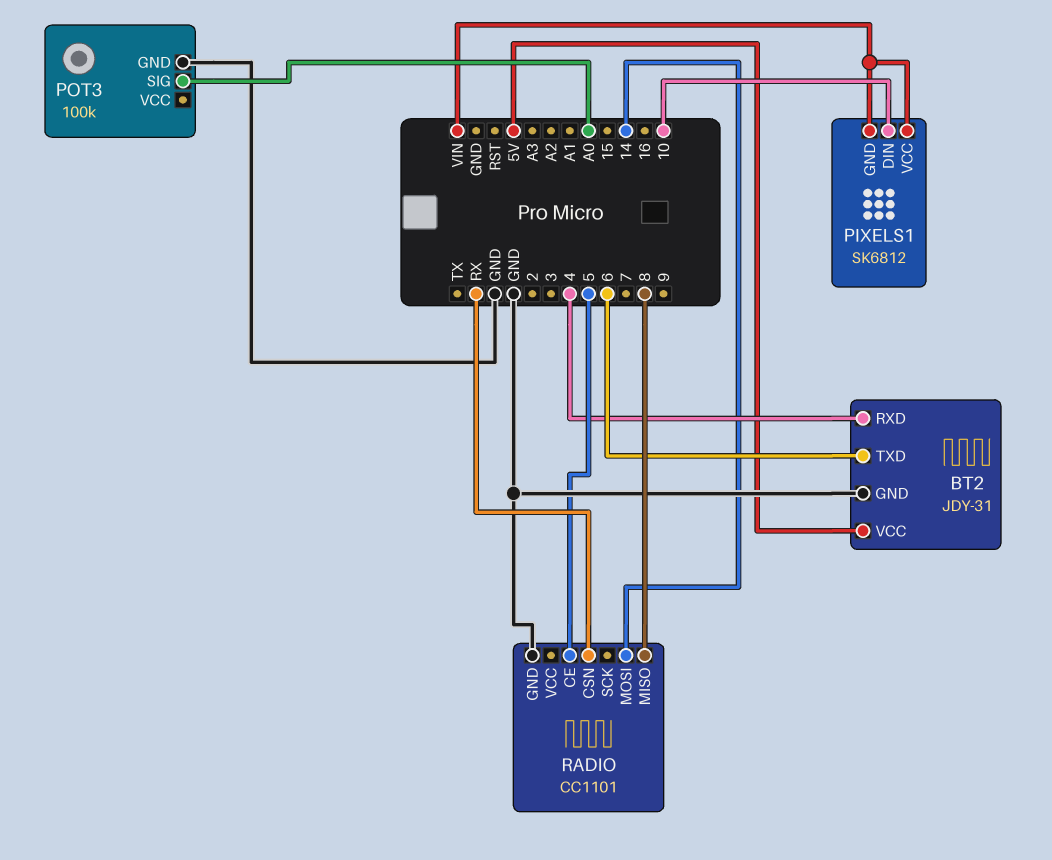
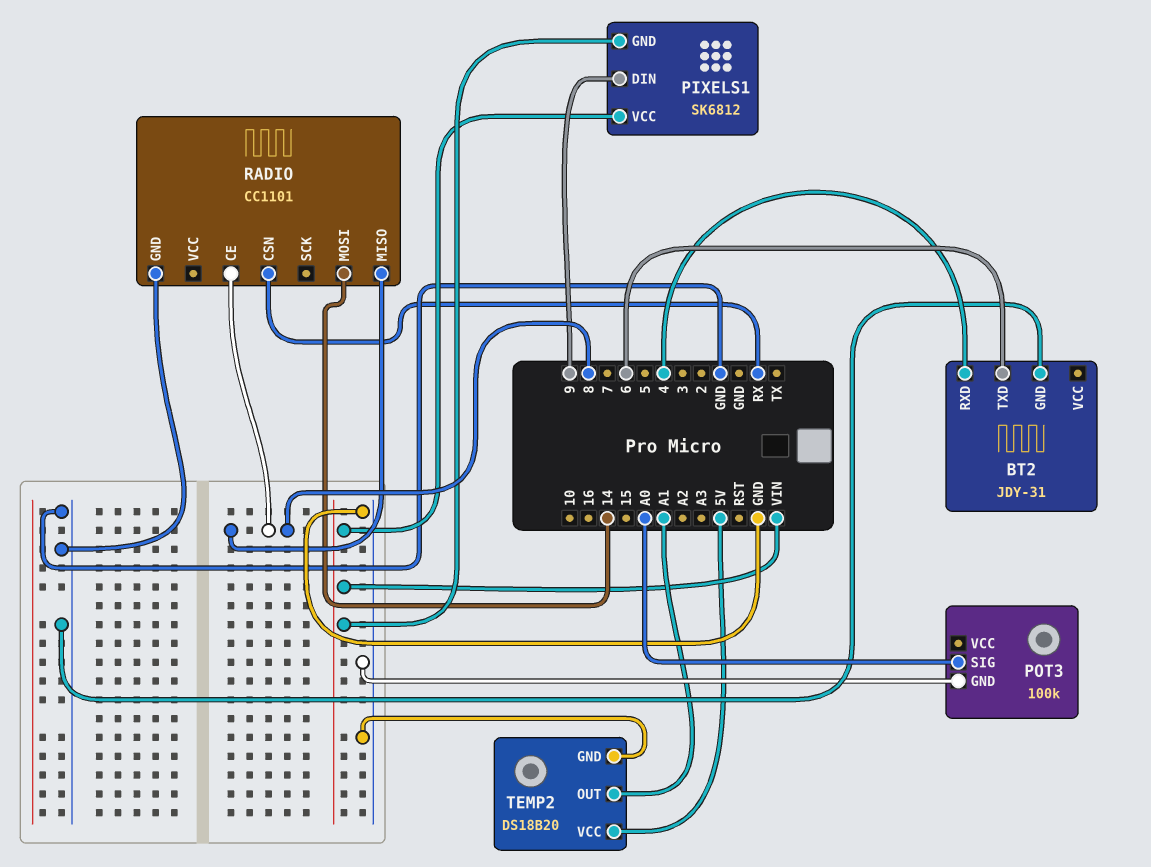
BT2 pin VCC: 5V -> none
PIXELS1 pin DIN: 10 -> 9
RADIO pin CE: 5 -> 8
TEMP2: none -> DS18B20
TEMP2 pin GND: none -> GND
TEMP2 pin OUT: none -> A1
TEMP2 pin VCC: none -> 5V

